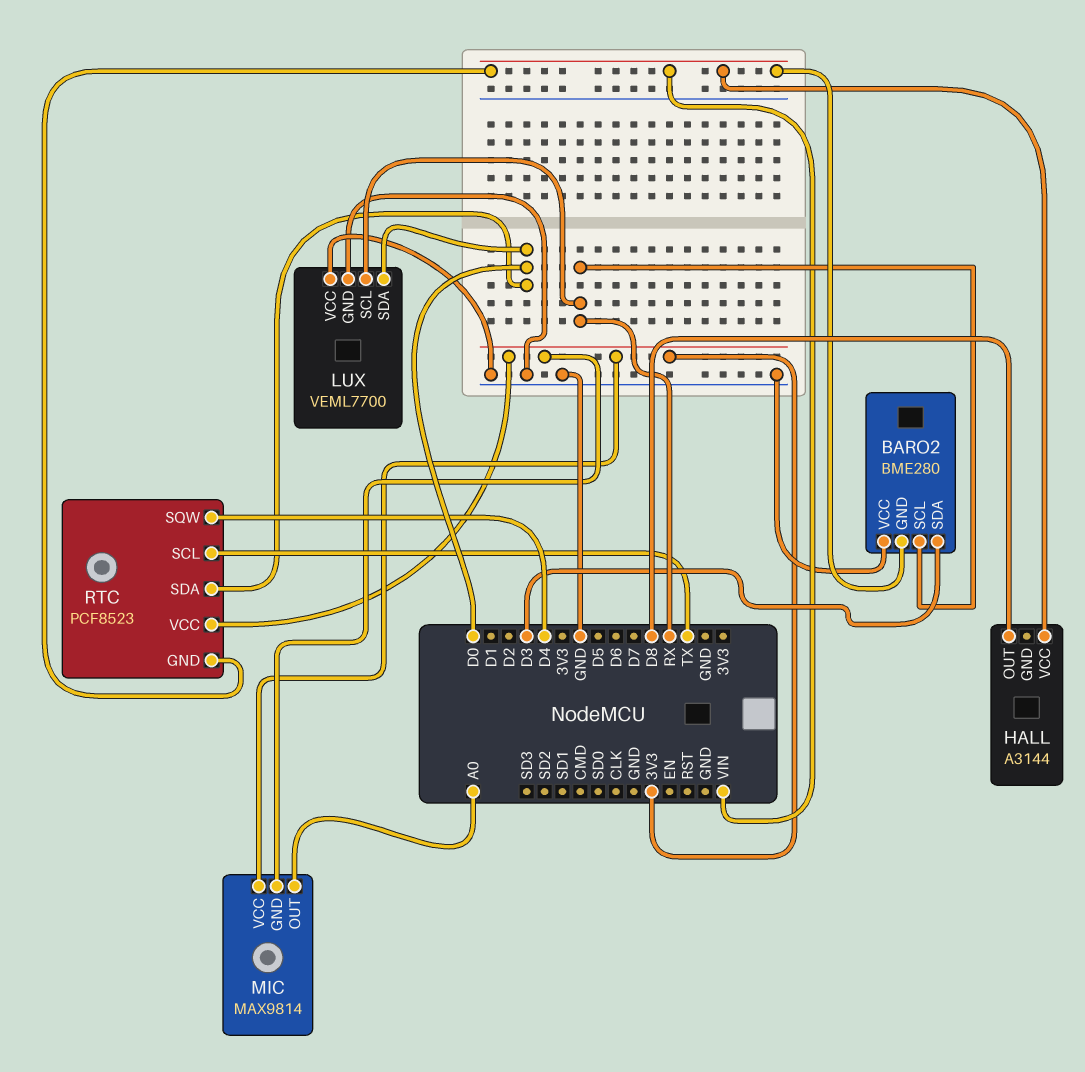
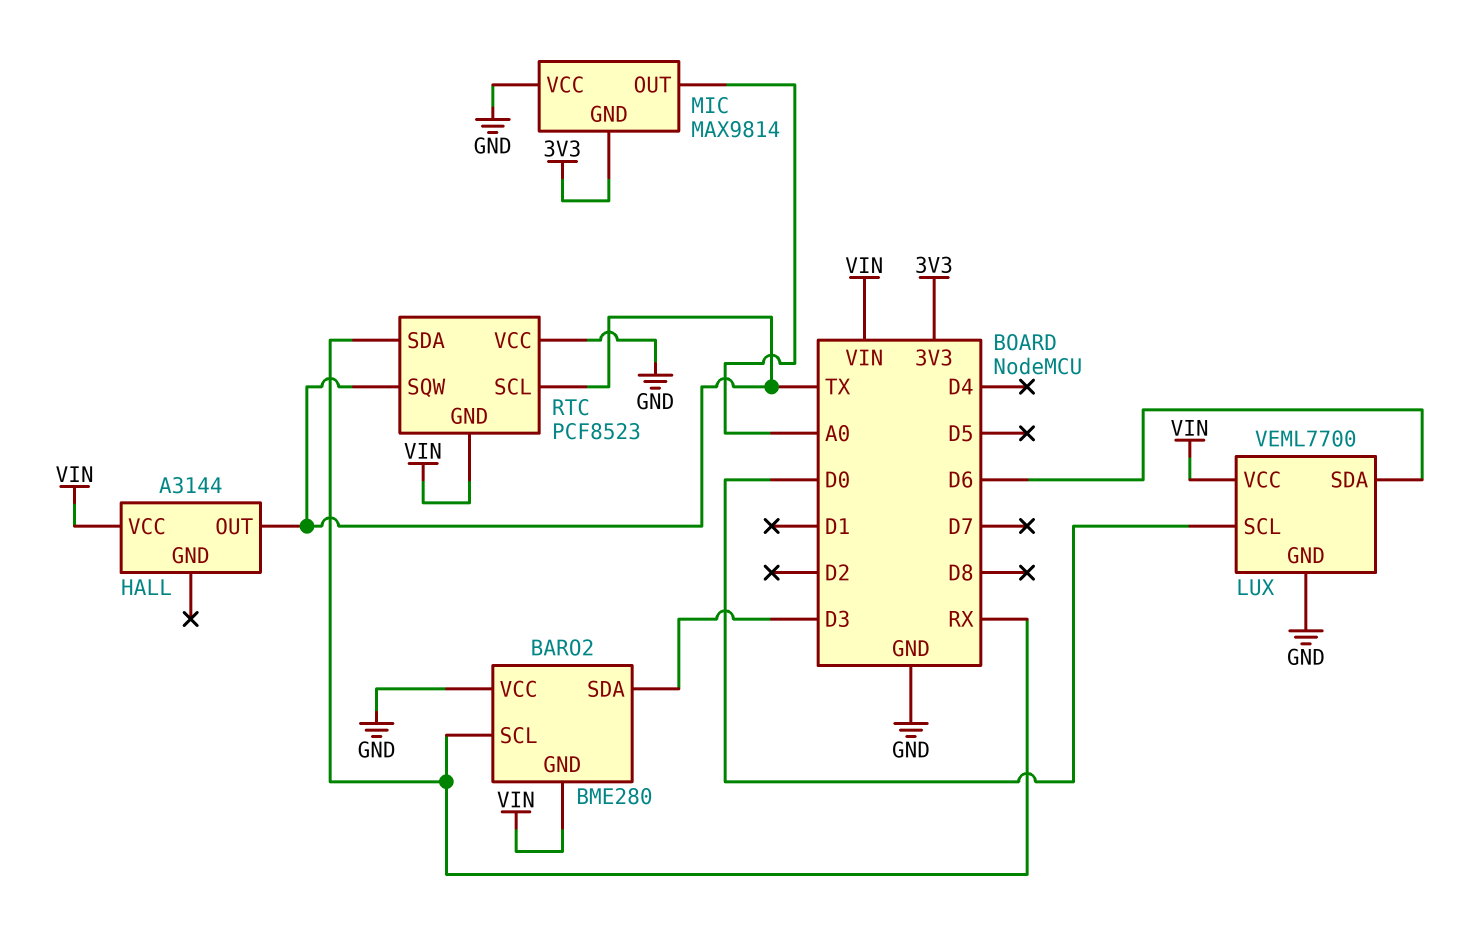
HALL pin OUT: D8 -> TX
LUX pin SCL: RX -> D0
LUX pin SDA: D0 -> D6
LUX pin VCC: GND -> VIN
MIC pin VCC: 3V3 -> GND
RTC pin SDA: D0 -> RX
RTC pin SQW: D4 -> TX
RTC pin VCC: 3V3 -> GND

